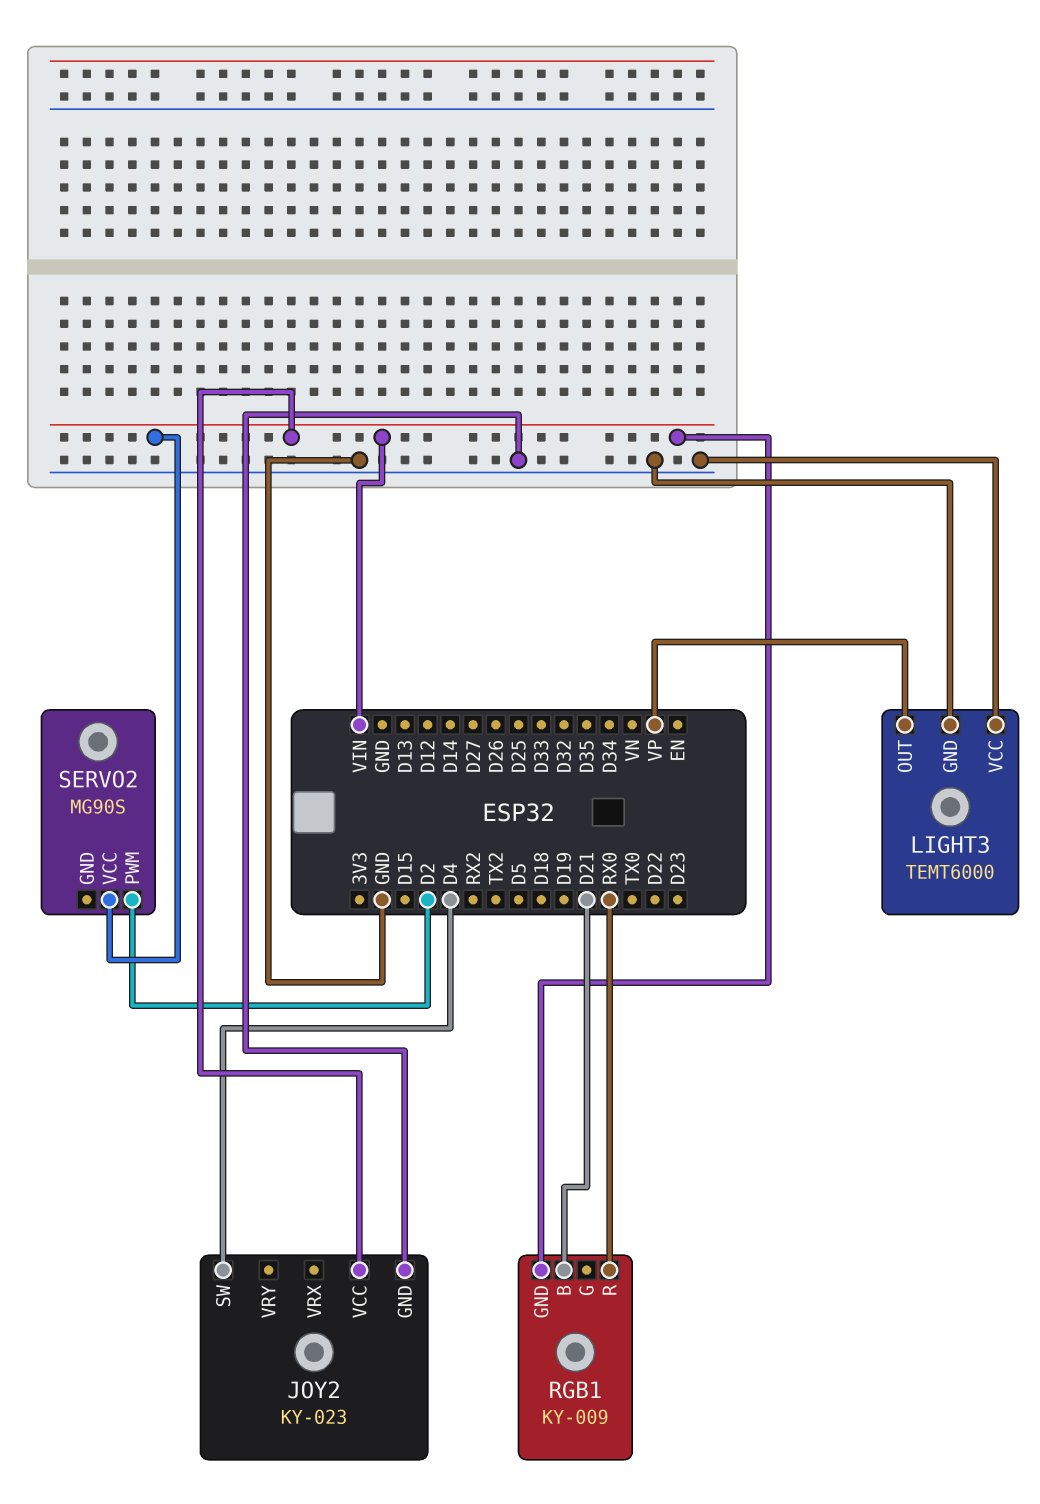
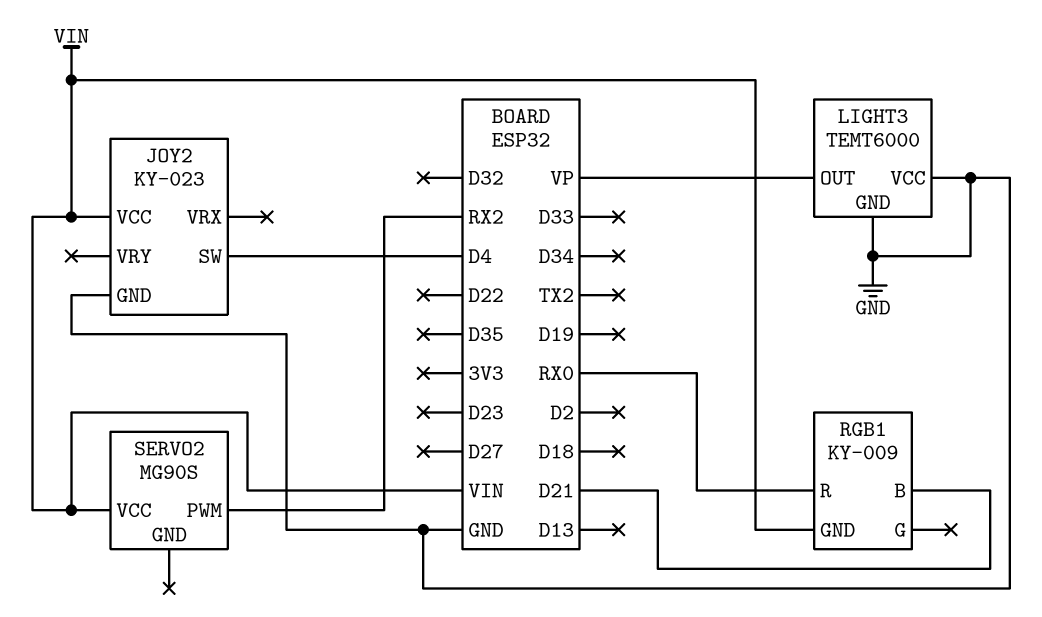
SERVO2 pin PWM: D2 -> RX2

